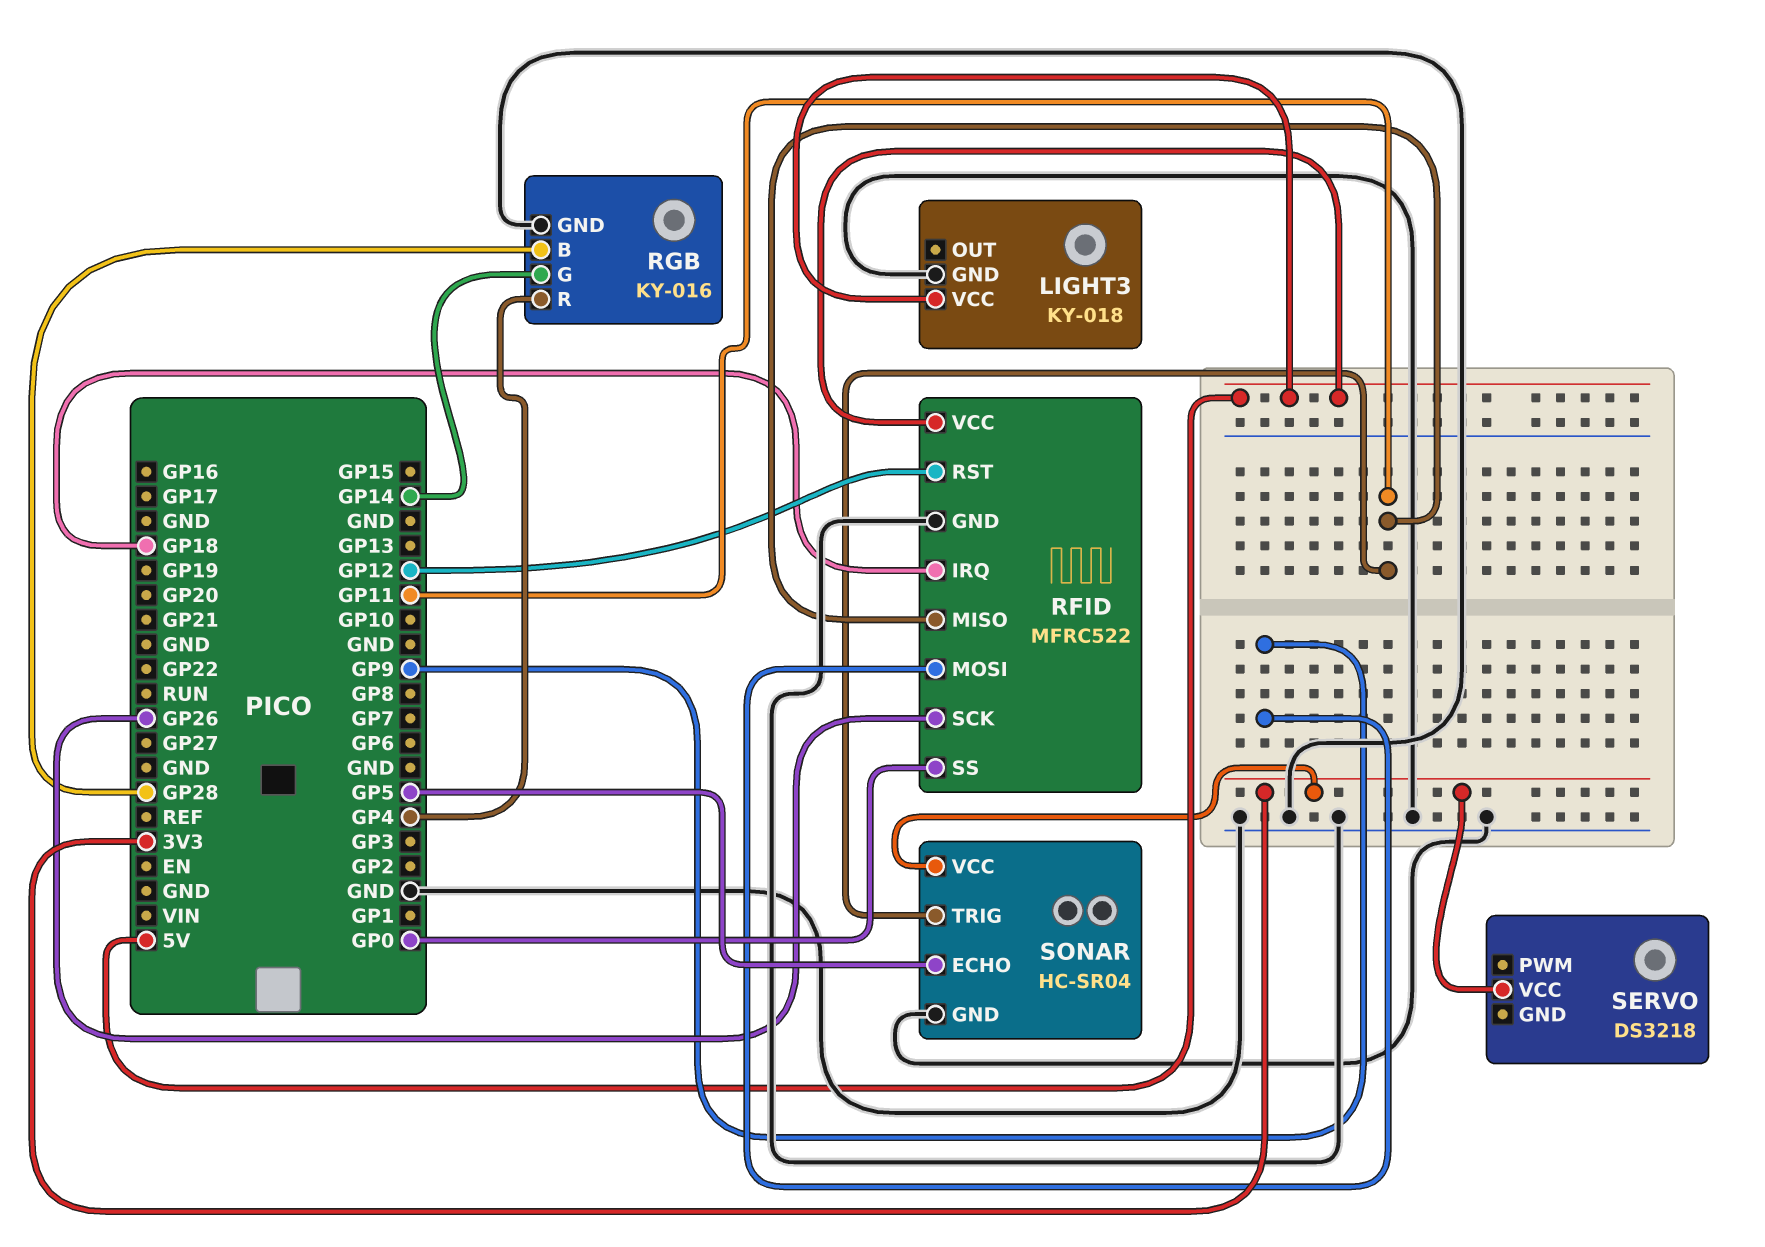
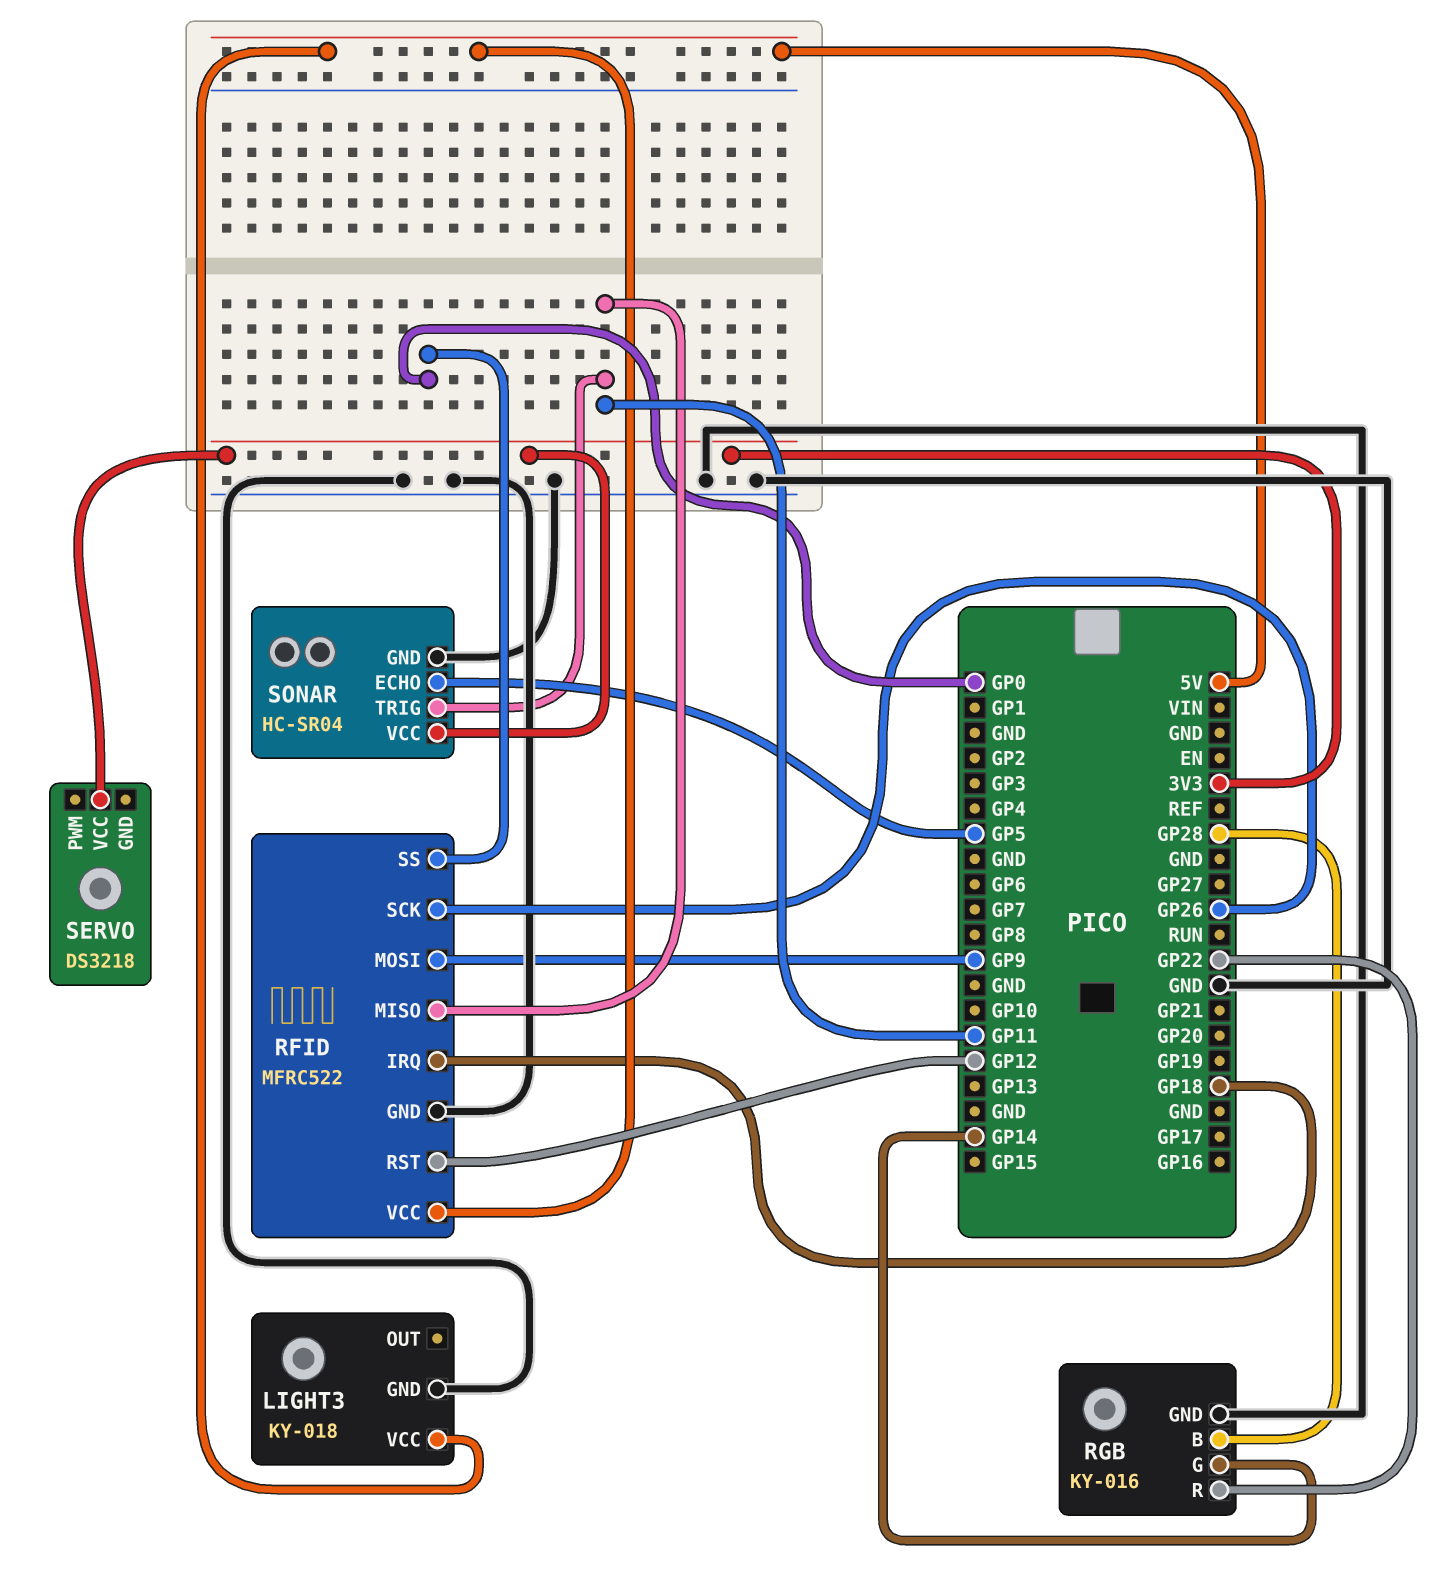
RGB pin R: GP4 -> GP22

